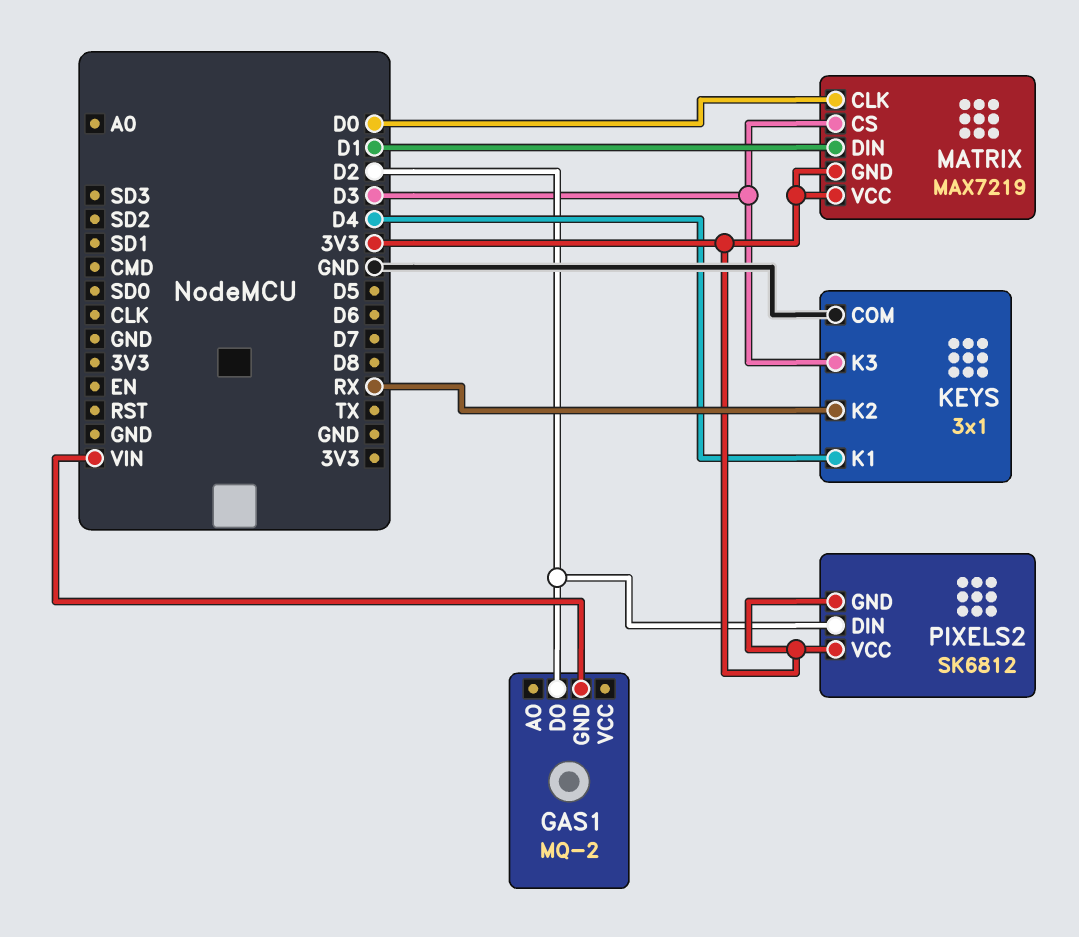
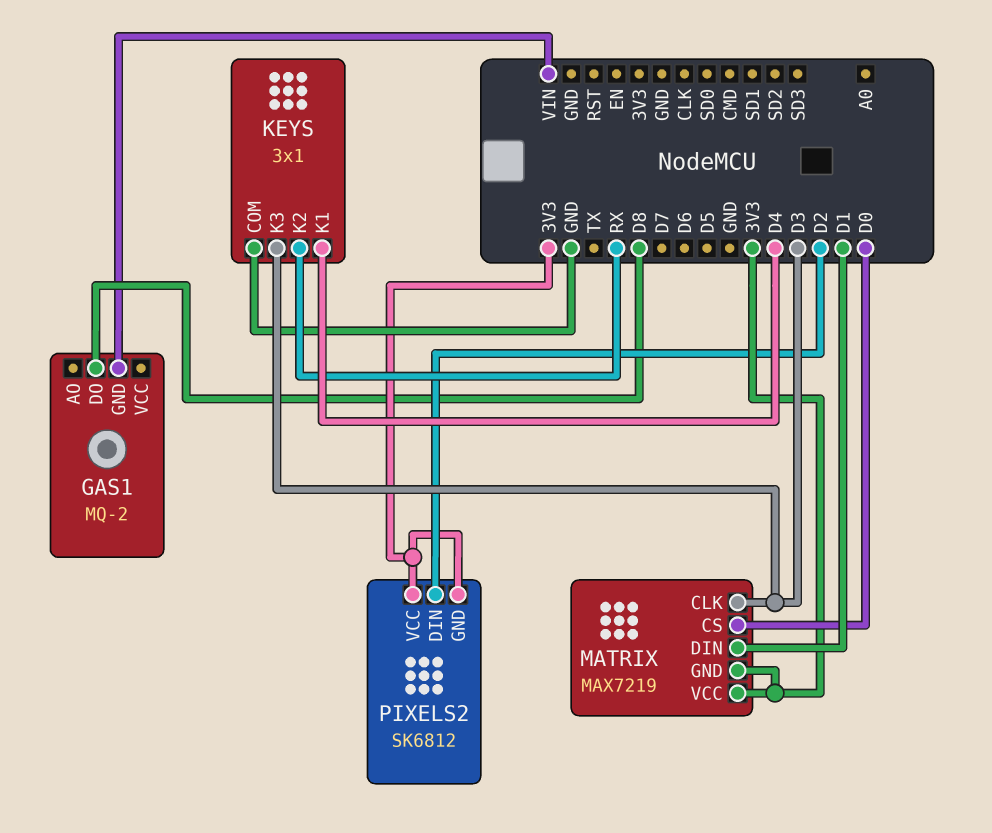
GAS1 pin DO: D2 -> D8
MATRIX pin CLK: D0 -> D3
MATRIX pin CS: D3 -> D0

